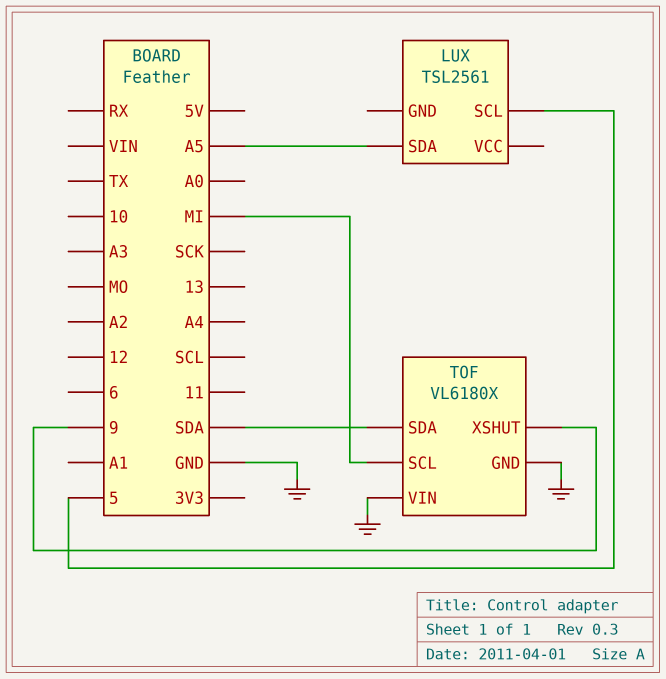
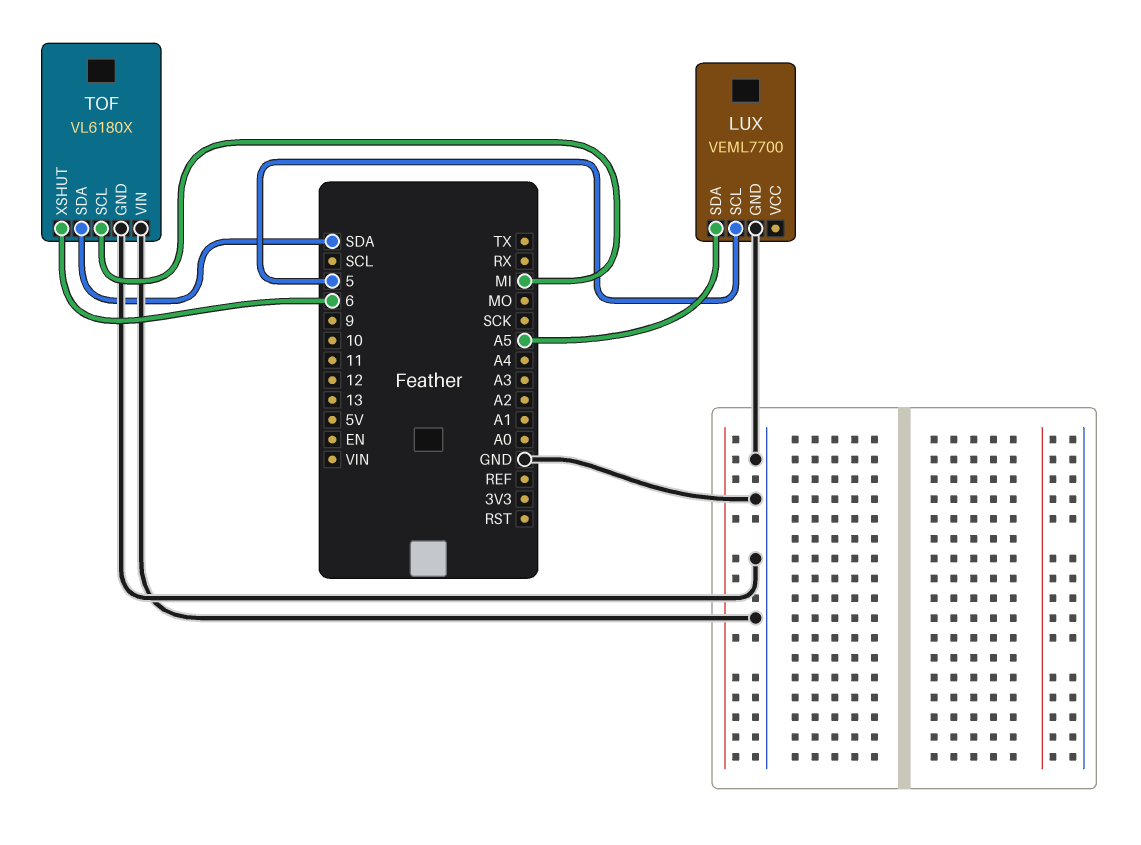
LUX: TSL2561 -> VEML7700
LUX pin GND: none -> GND
TOF pin XSHUT: 9 -> 6

